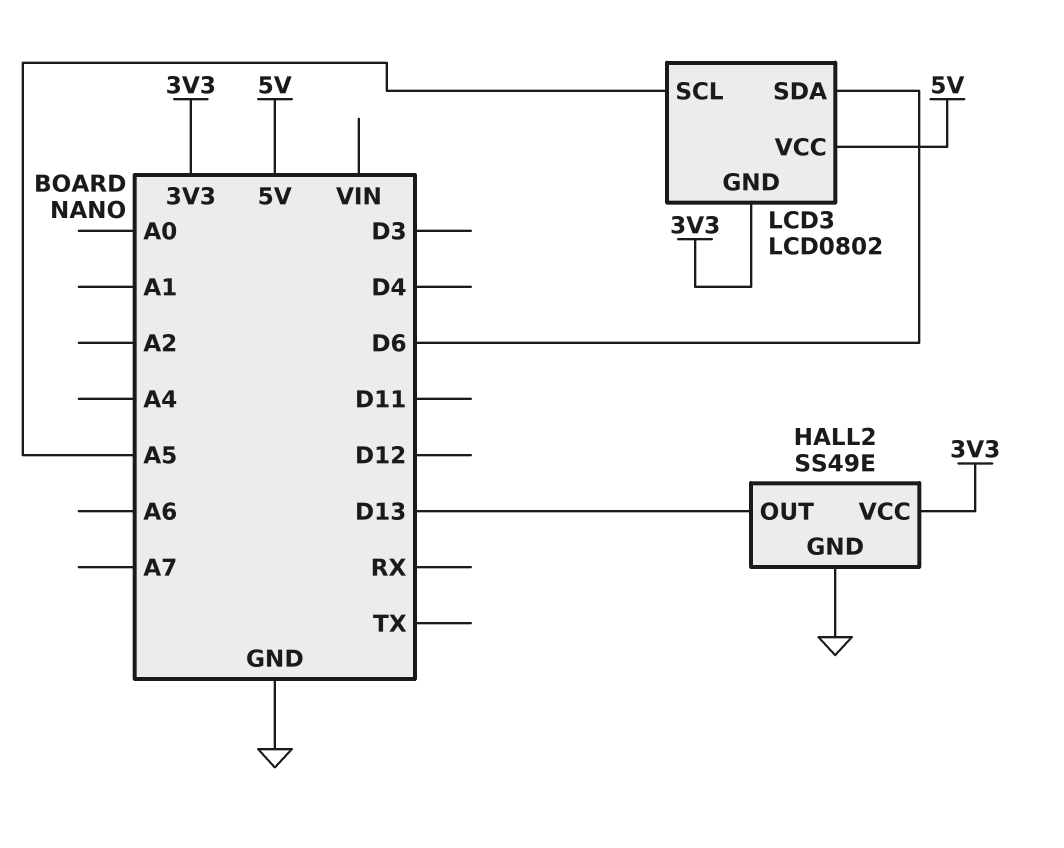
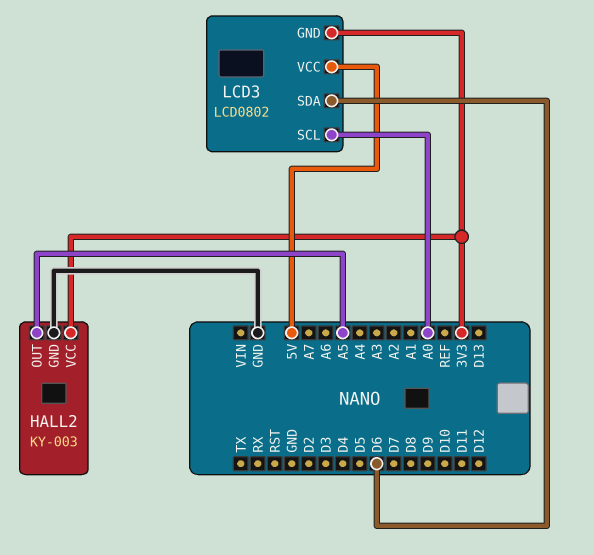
HALL2: SS49E -> KY-003
HALL2 pin OUT: D13 -> A5
LCD3 pin SCL: A5 -> A0

